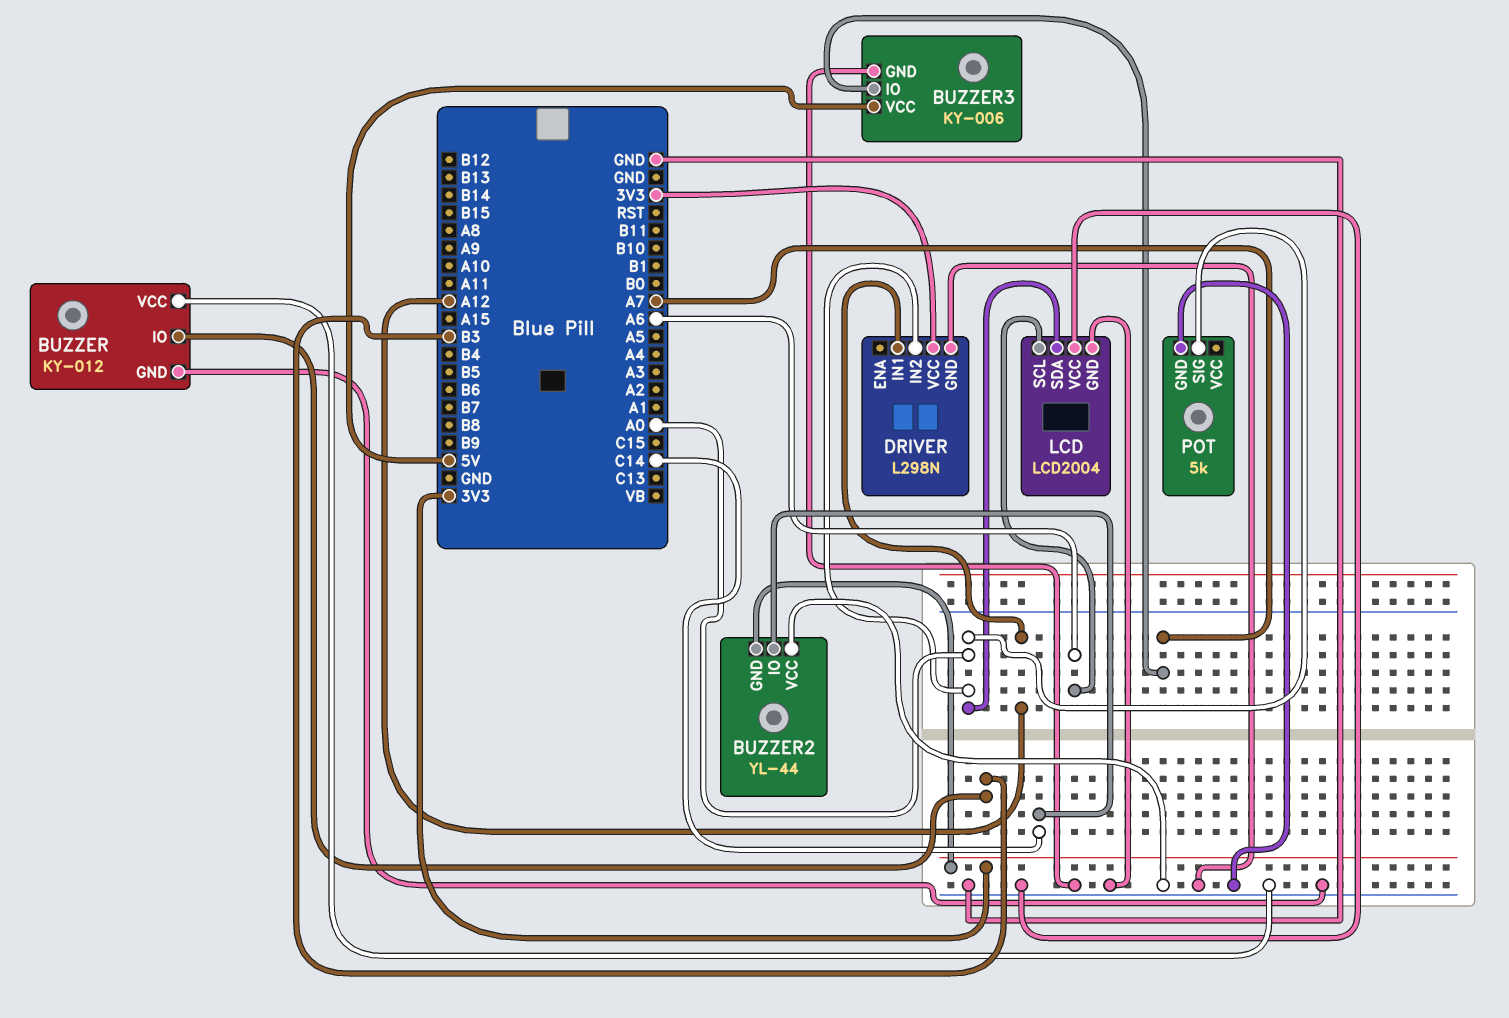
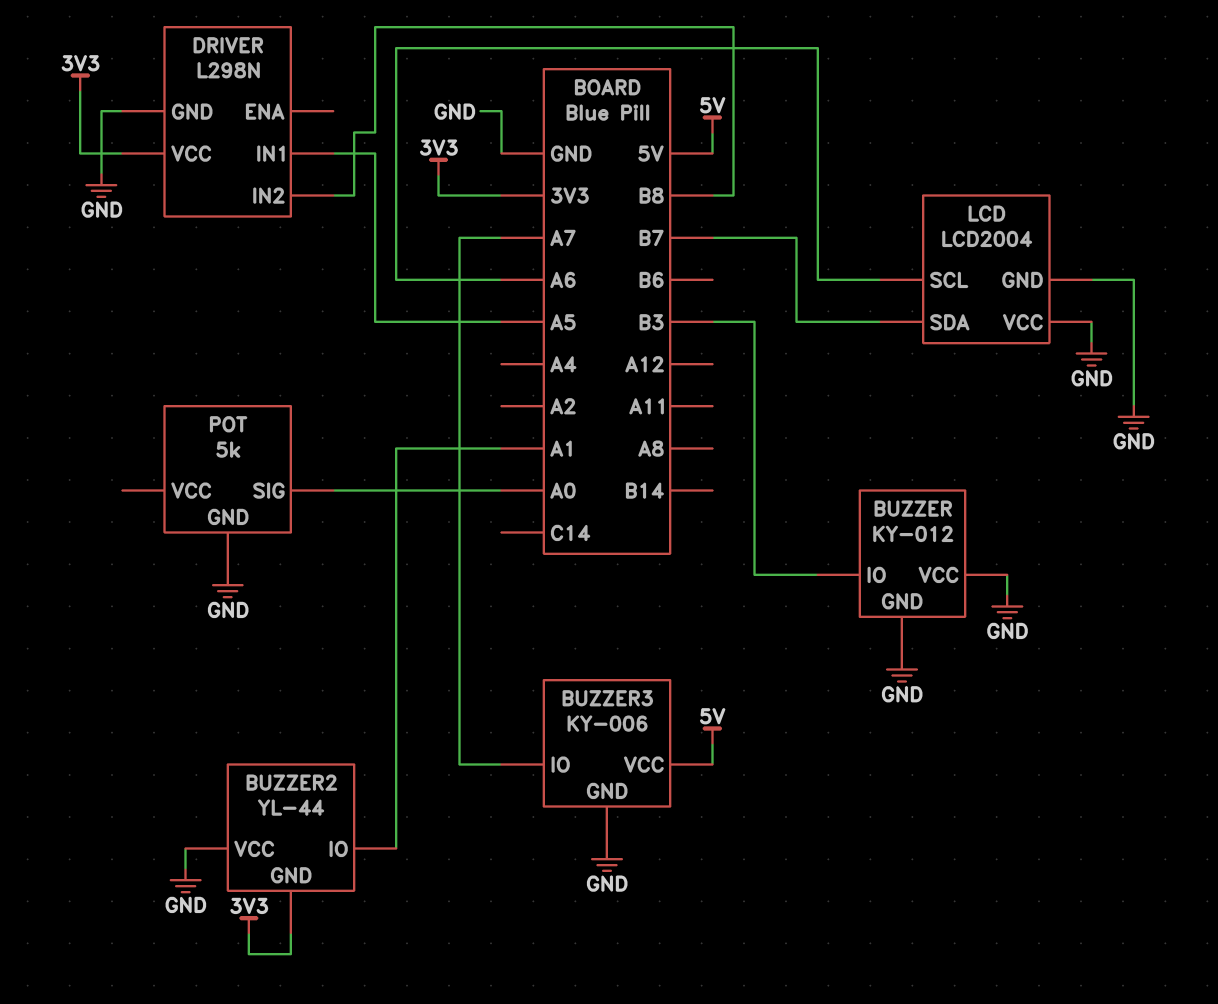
BUZZER2 pin IO: C14 -> A1
DRIVER pin IN1: A12 -> A5
DRIVER pin IN2: A0 -> B8
LCD pin SDA: A0 -> B7

